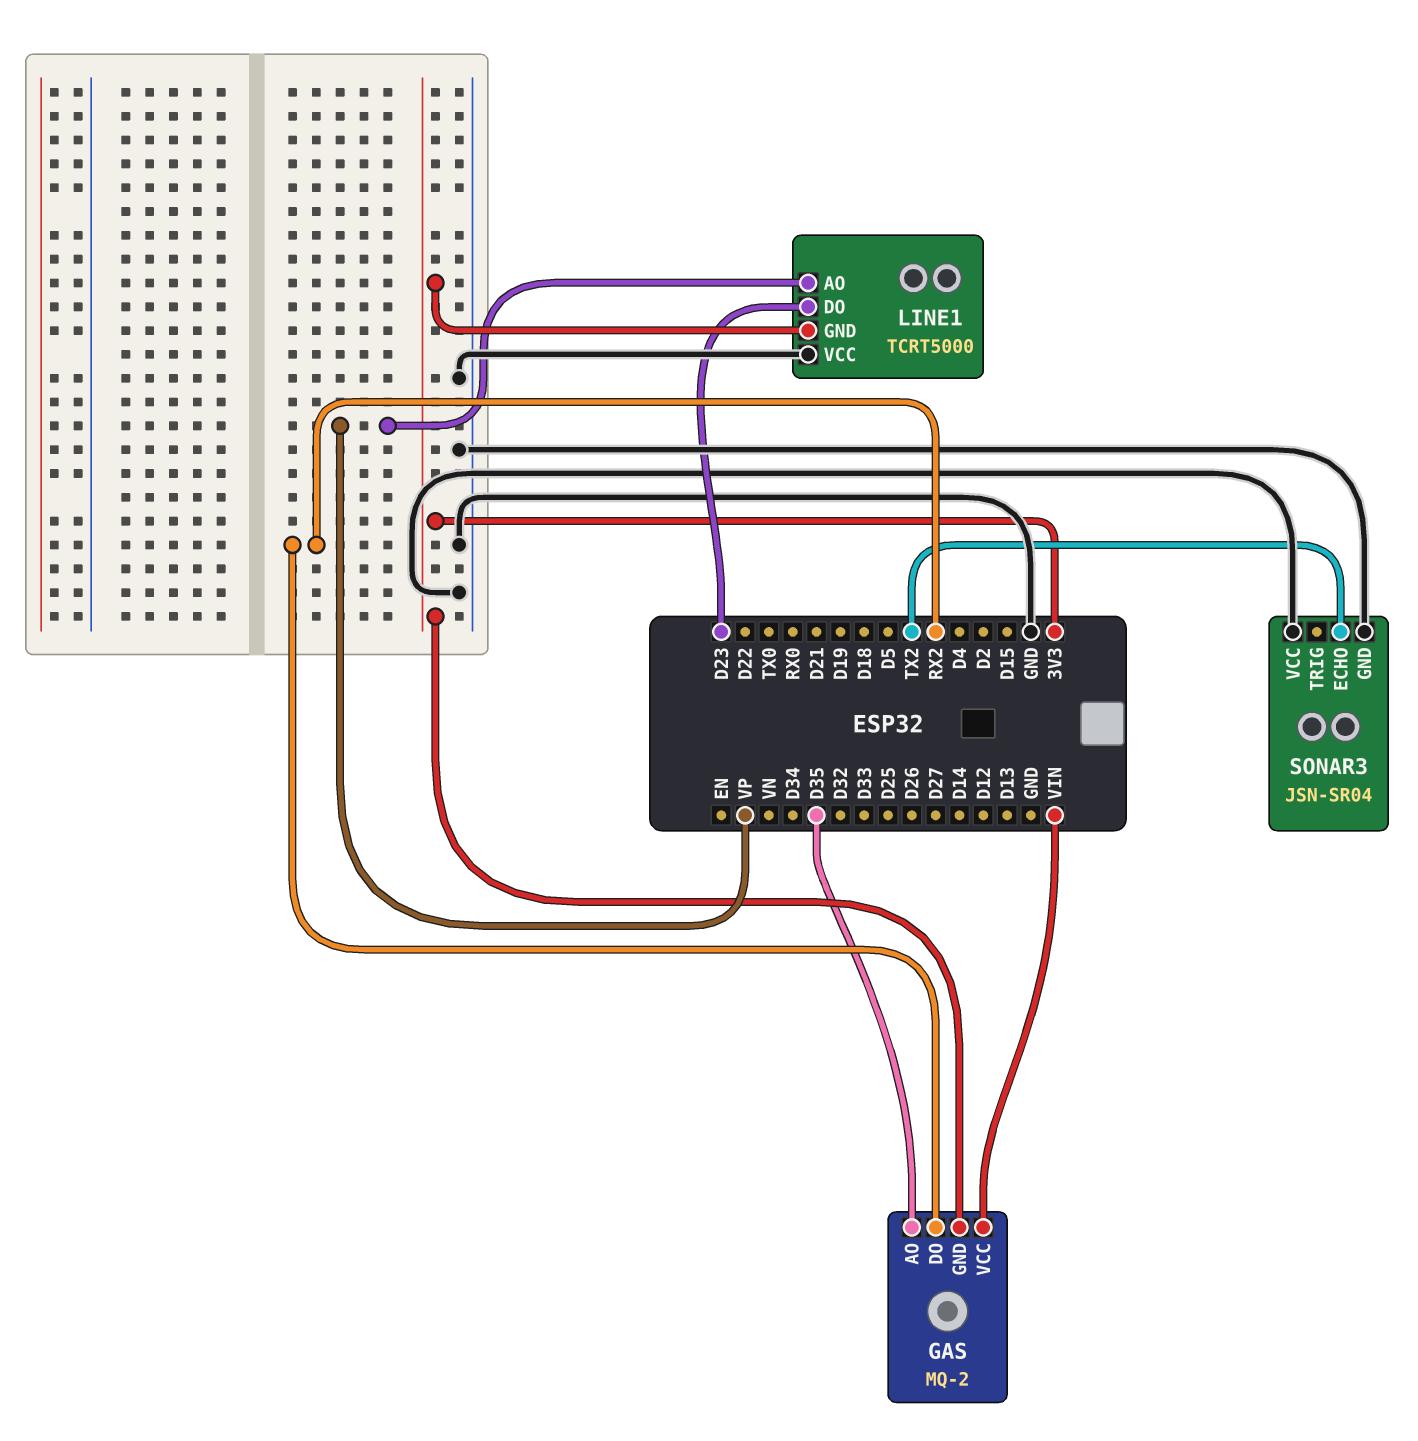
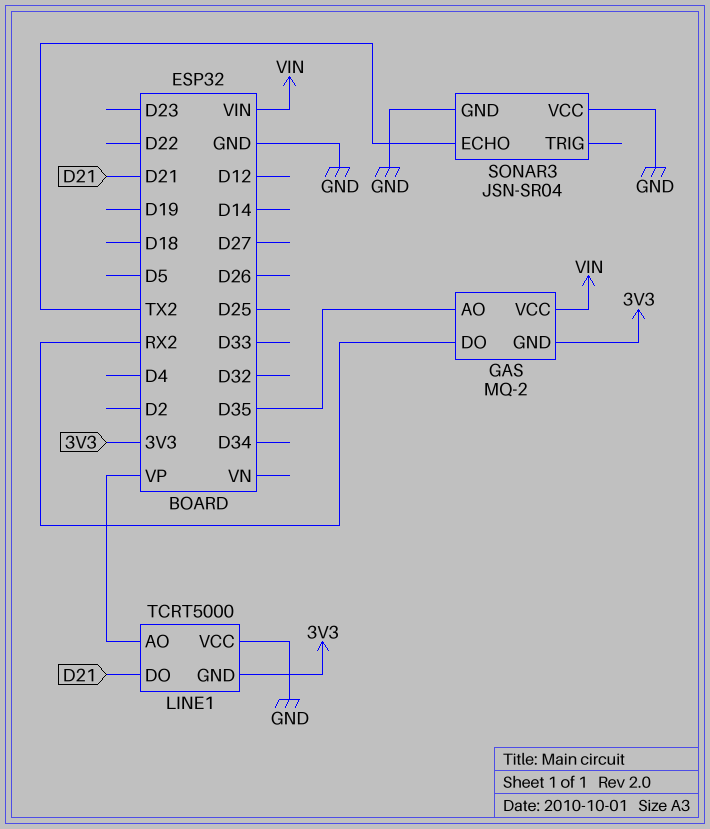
LINE1 pin DO: D23 -> D21

